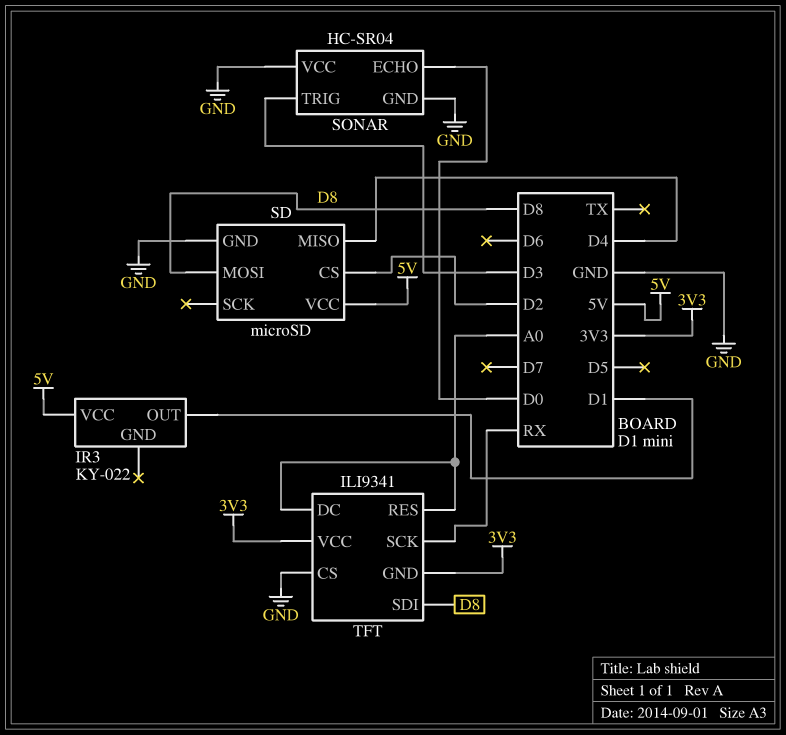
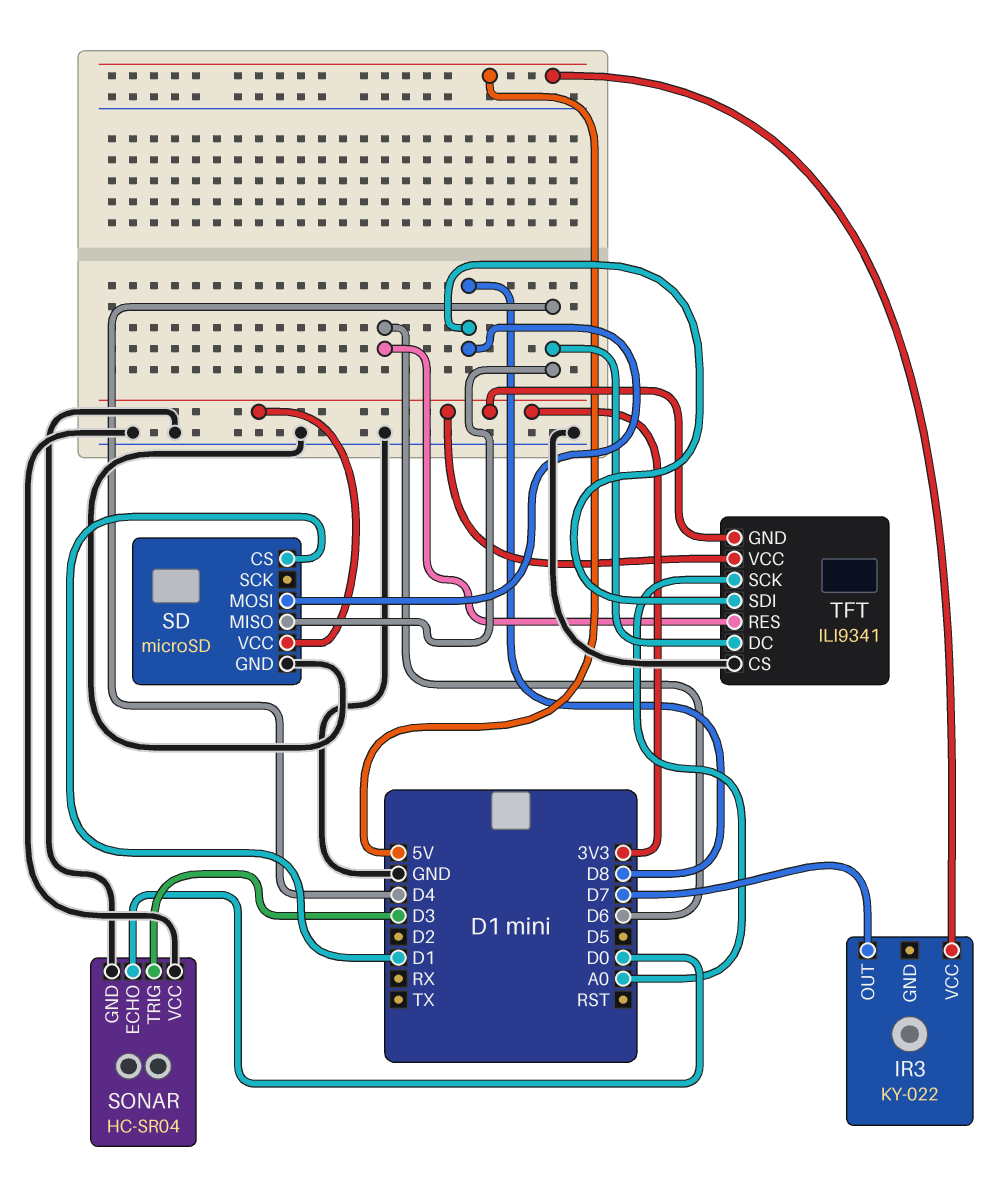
IR3 pin OUT: D1 -> D7
SD pin CS: D2 -> D1
SD pin VCC: 5V -> 3V3
TFT pin DC: A0 -> D4
TFT pin RES: A0 -> D6
TFT pin SCK: RX -> A0

